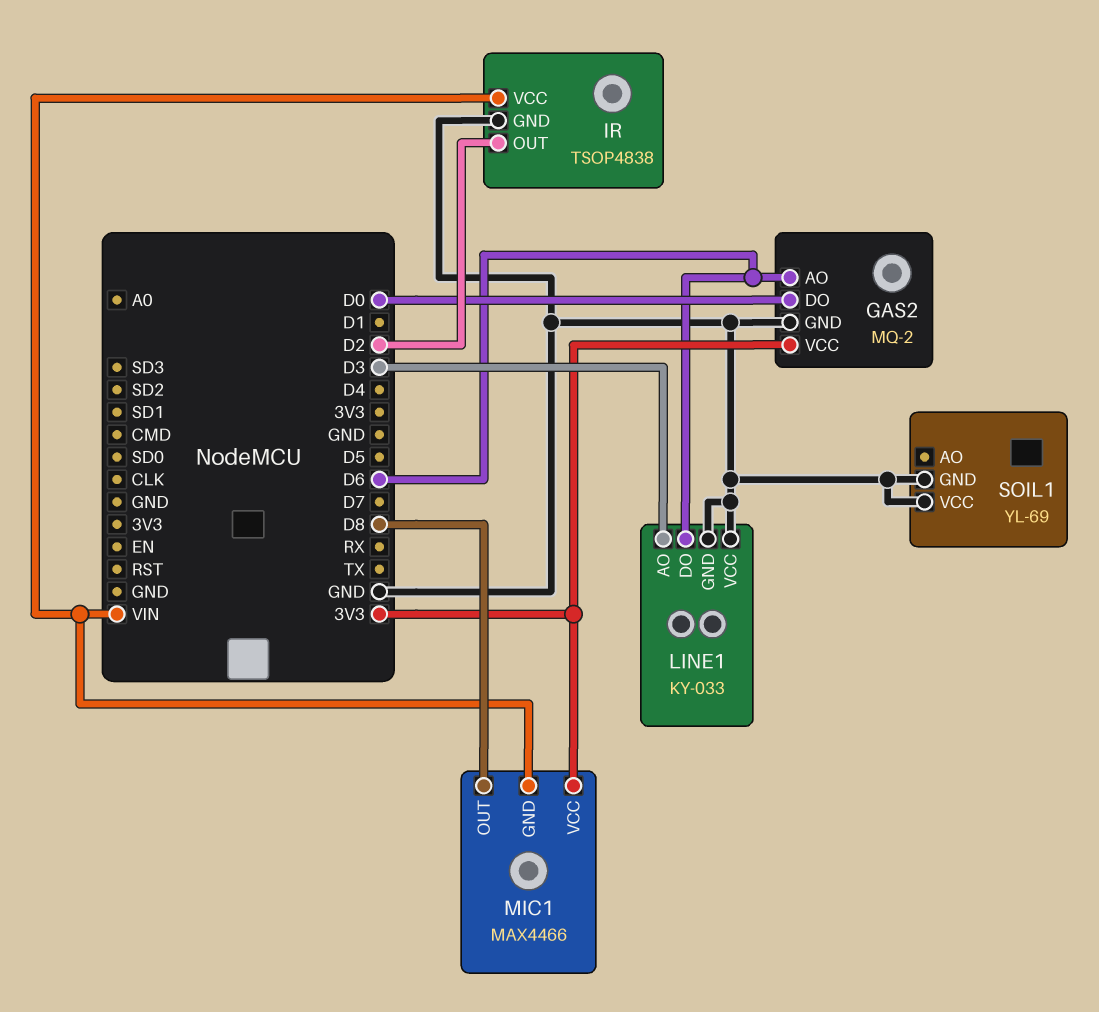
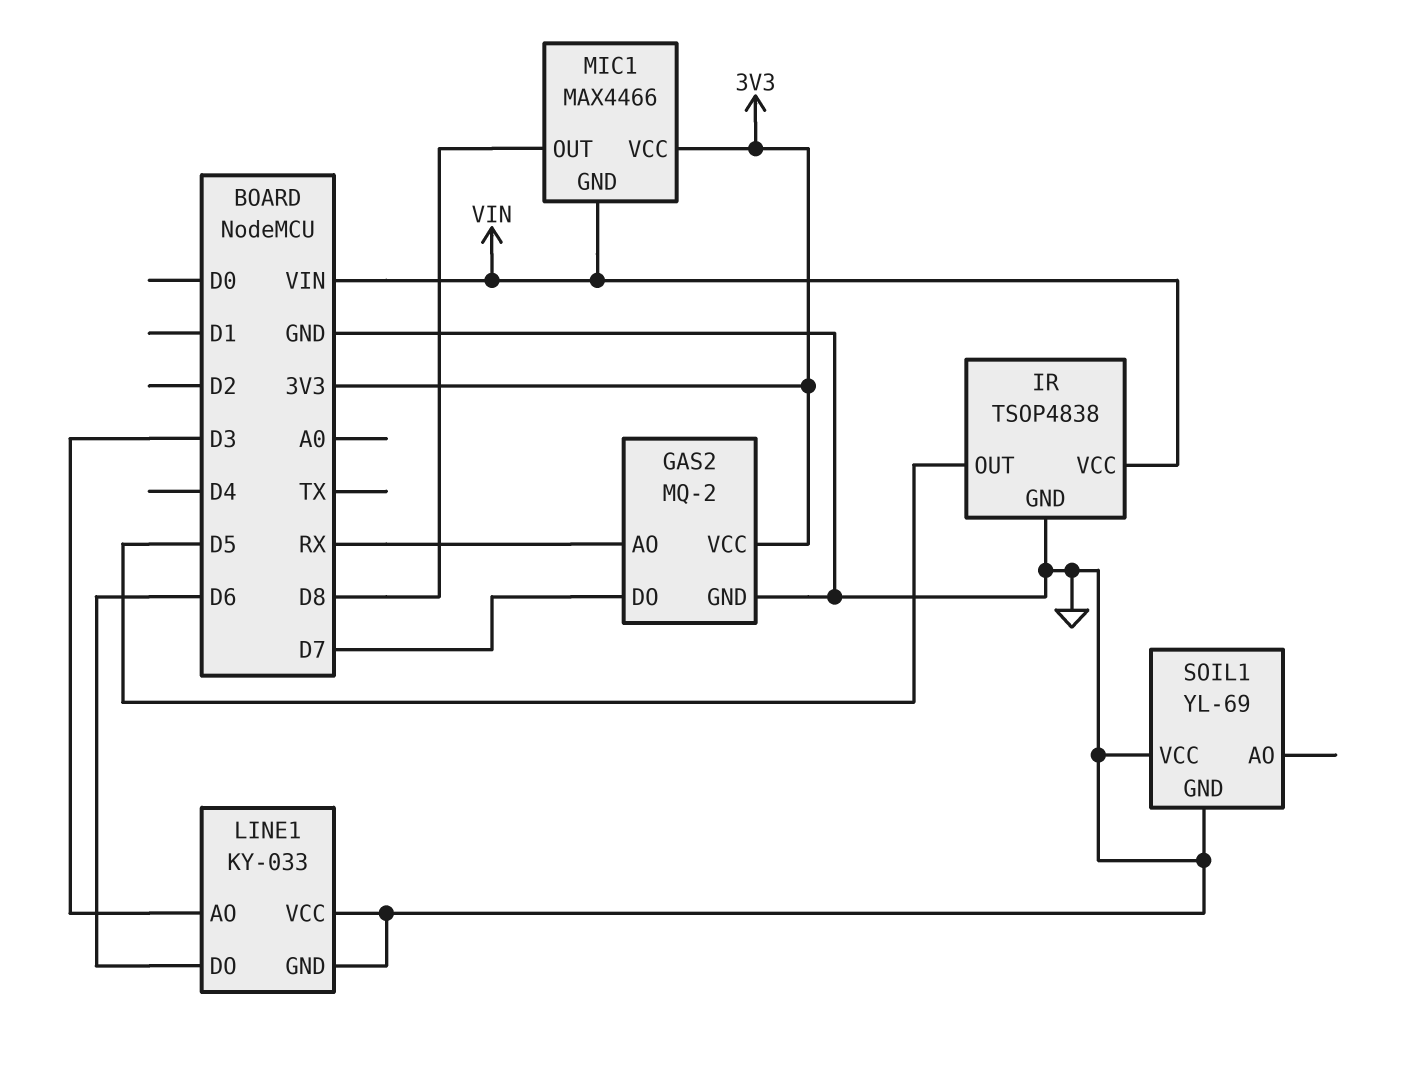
GAS2 pin AO: D6 -> RX
GAS2 pin DO: D0 -> D7
IR pin OUT: D2 -> D5

